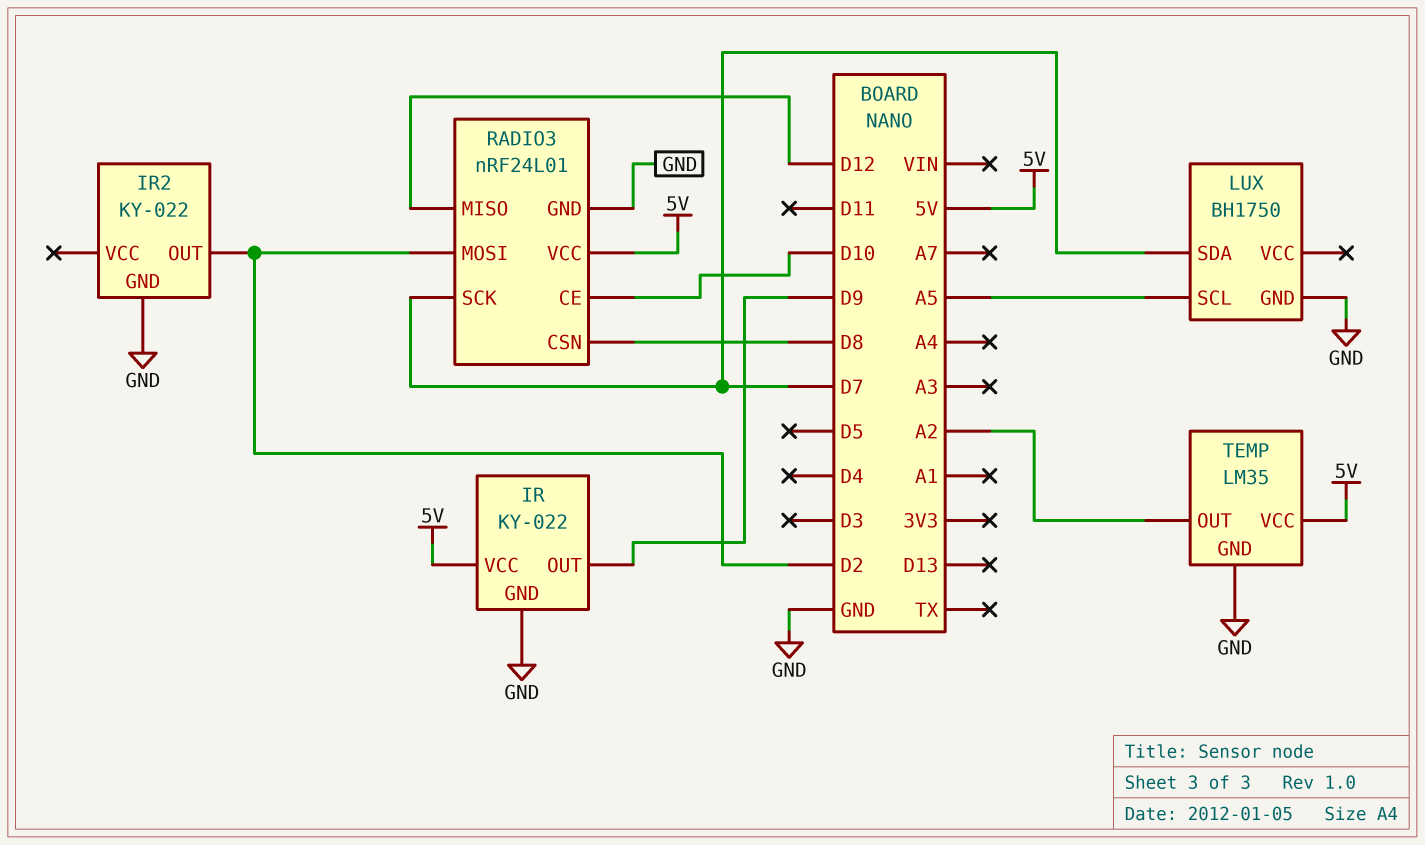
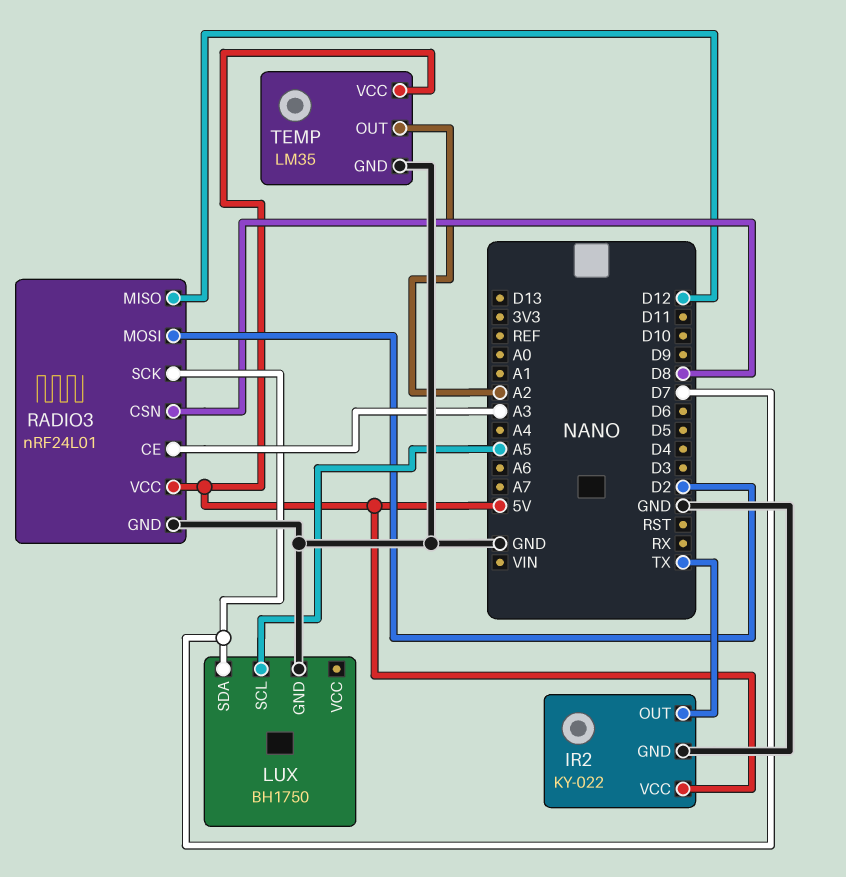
IR: KY-022 -> none
IR pin GND: GND -> none
IR pin OUT: D9 -> none
IR pin VCC: 5V -> none
IR2 pin OUT: D2 -> TX
IR2 pin VCC: none -> 5V
RADIO3 pin CE: D10 -> A3

